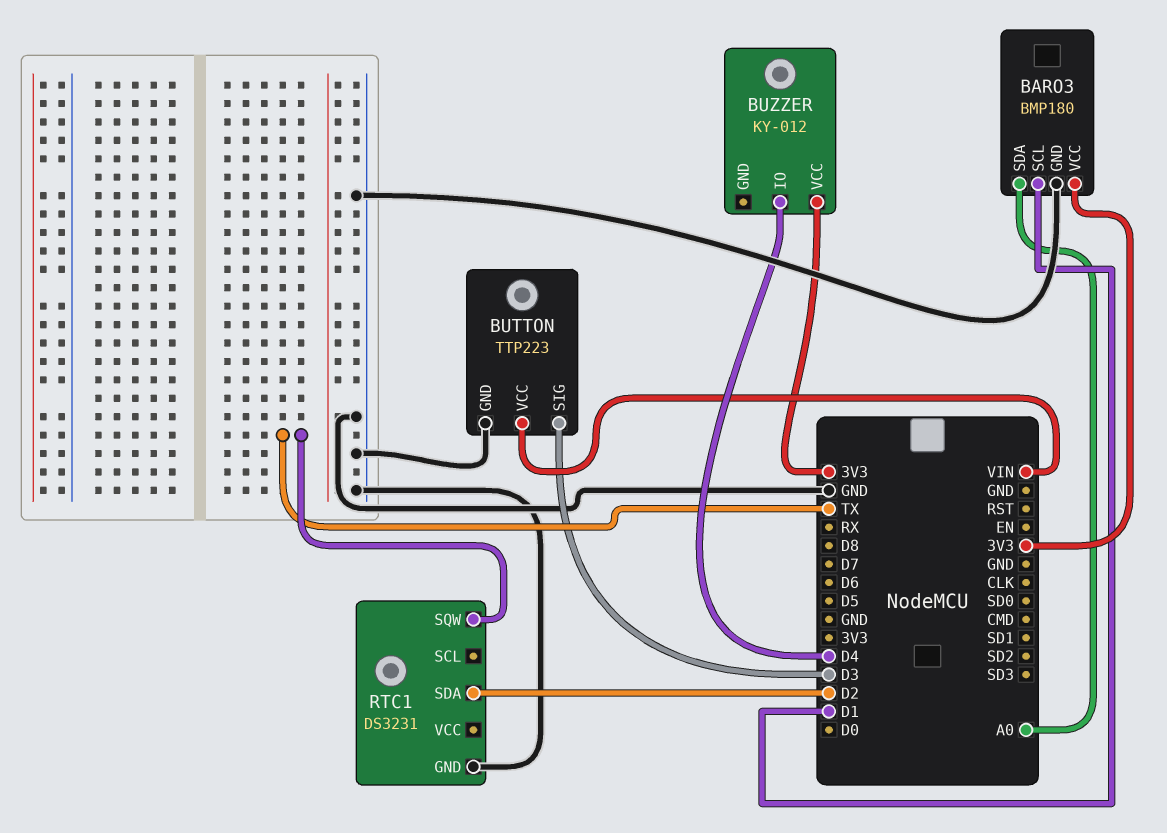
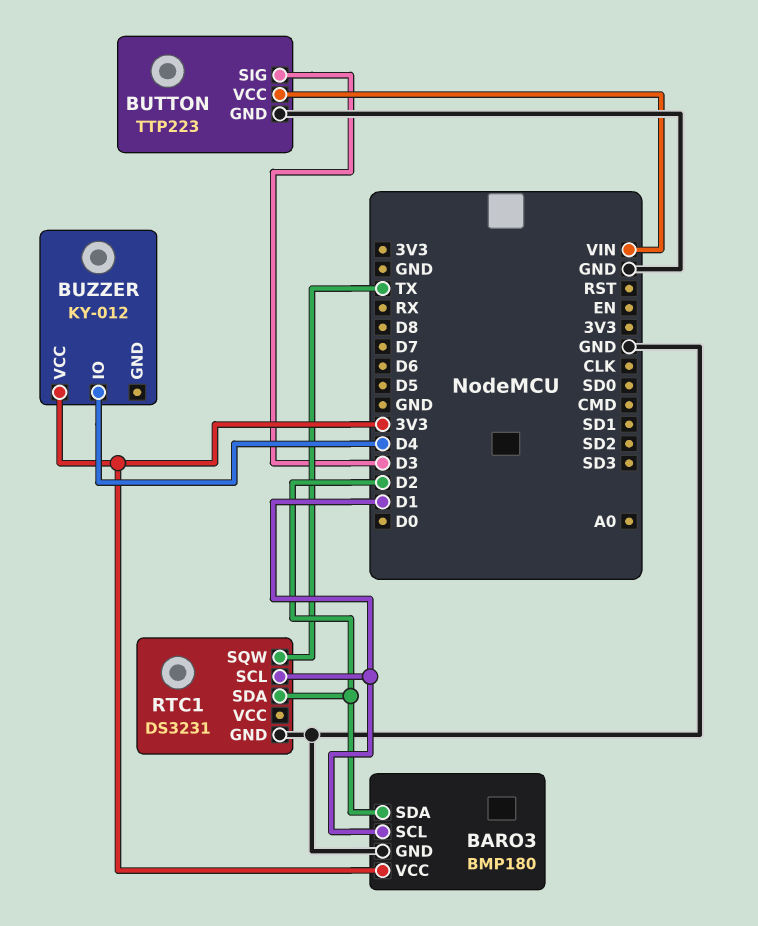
BARO3 pin SDA: A0 -> D2
RTC1 pin SCL: none -> D1

